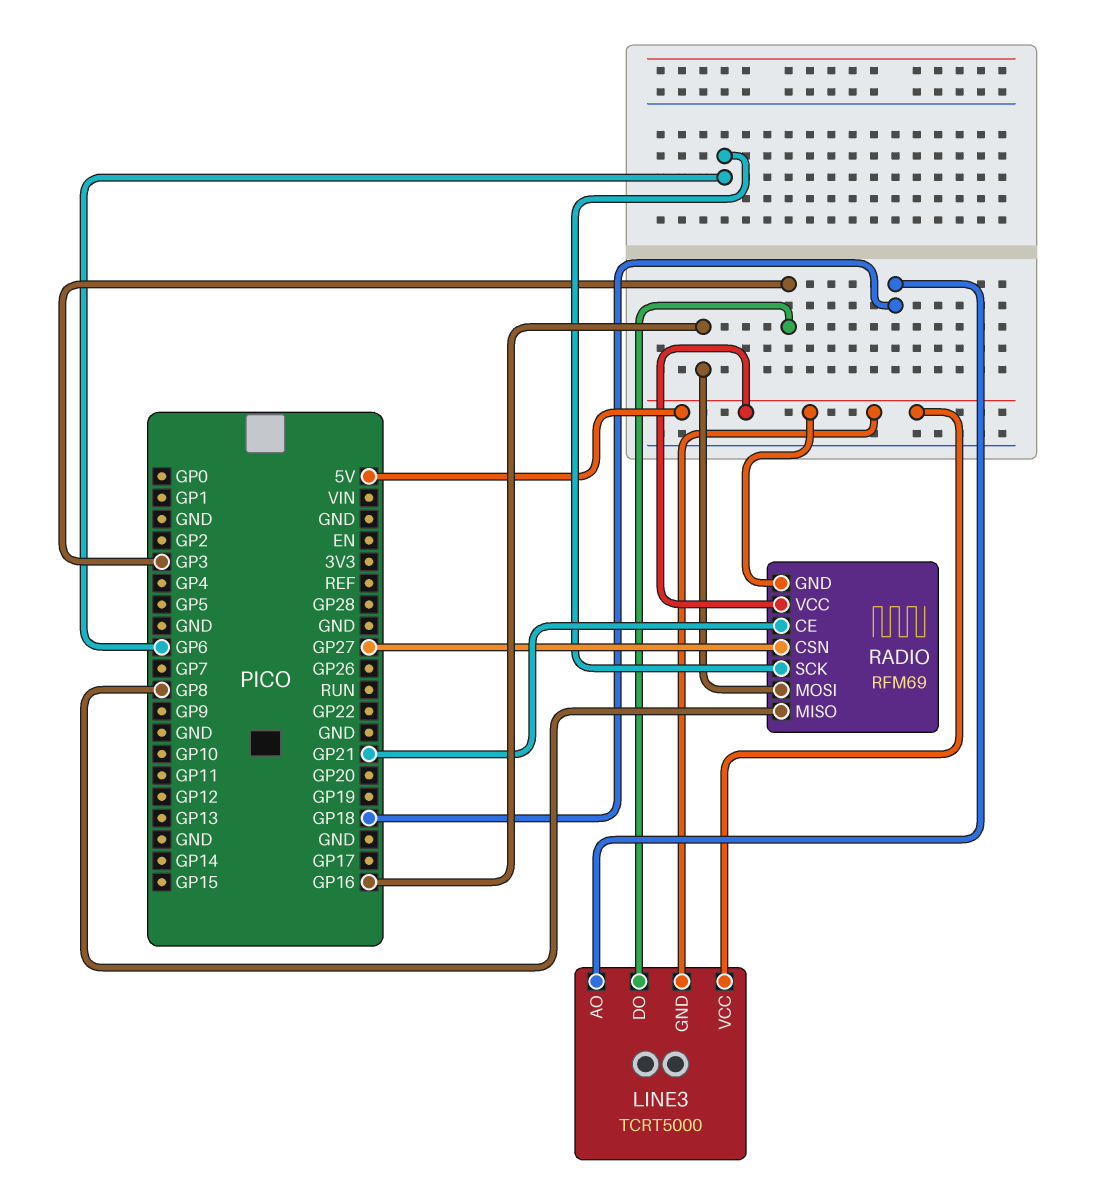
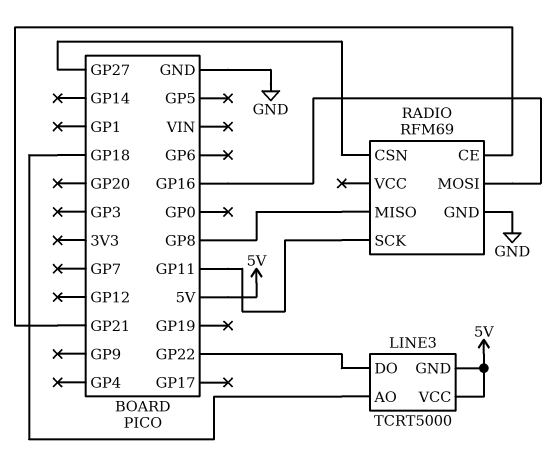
LINE3 pin DO: GP3 -> GP22
RADIO pin GND: 5V -> GND
RADIO pin SCK: GP6 -> GP11
RADIO pin VCC: 5V -> none

